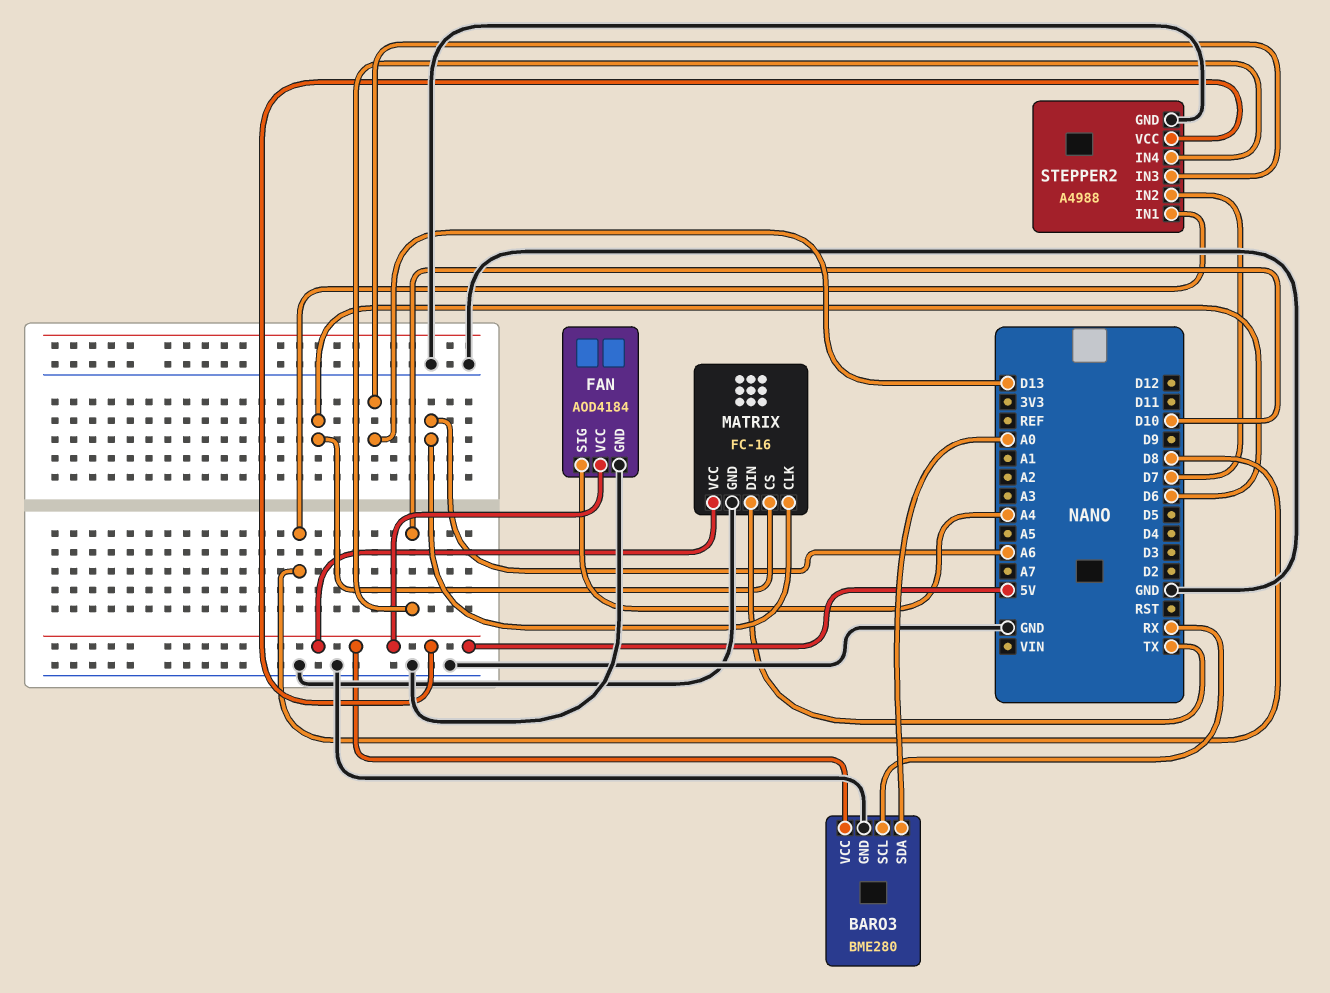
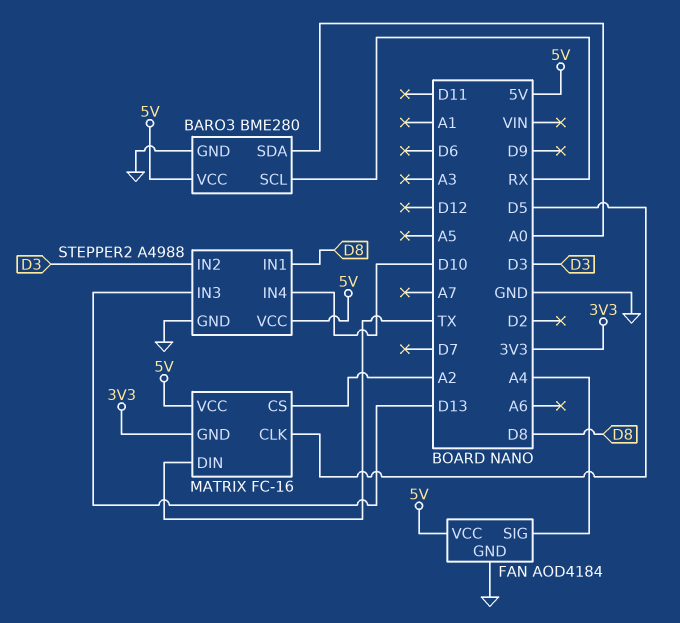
MATRIX pin CLK: A6 -> D5
MATRIX pin CS: D6 -> A2
MATRIX pin GND: GND -> 3V3
STEPPER2 pin IN2: D7 -> D3

